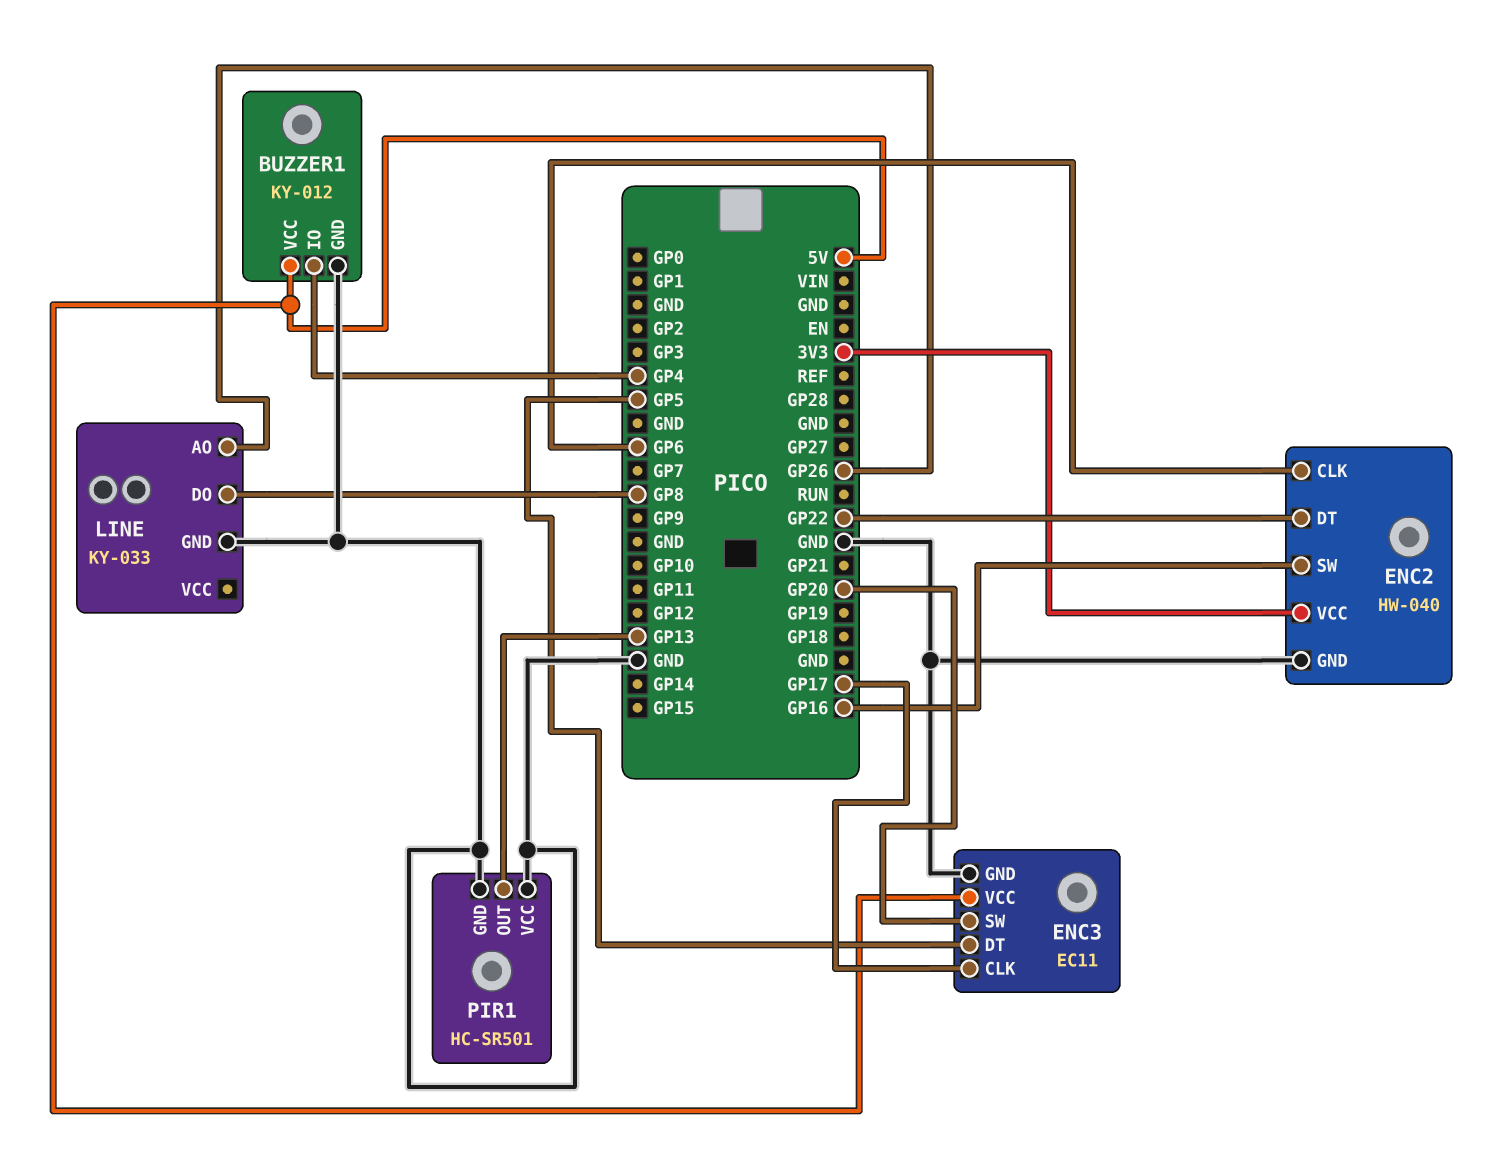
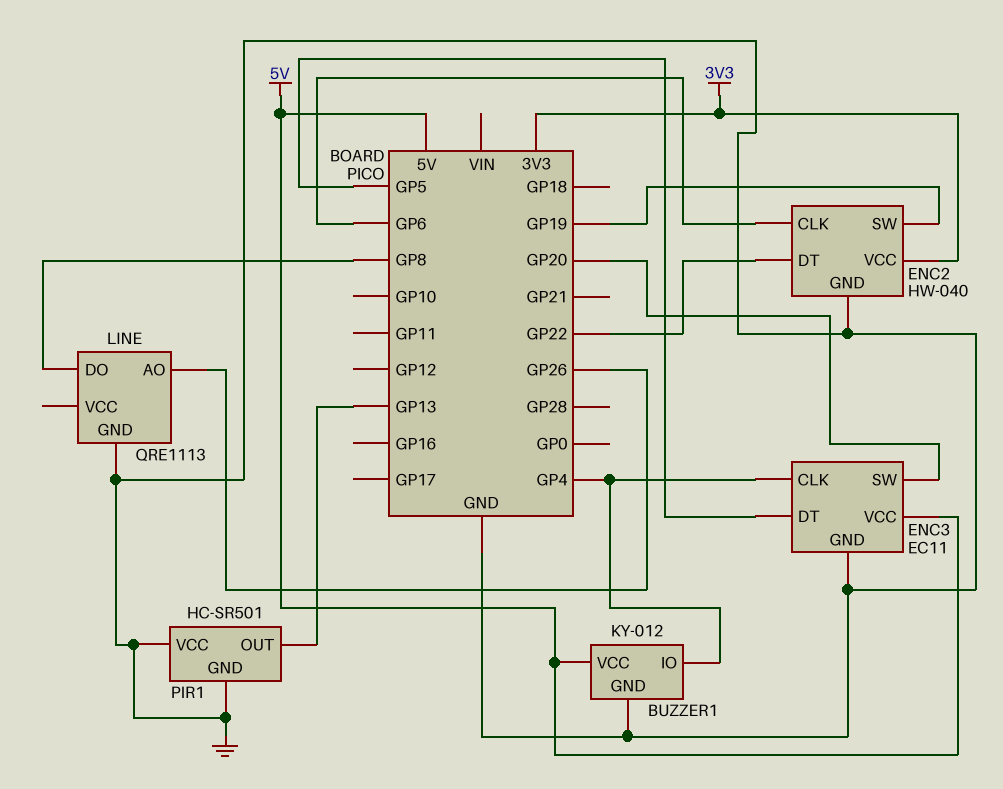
ENC2 pin SW: GP16 -> GP19
ENC3 pin CLK: GP17 -> GP4
LINE: KY-033 -> QRE1113

